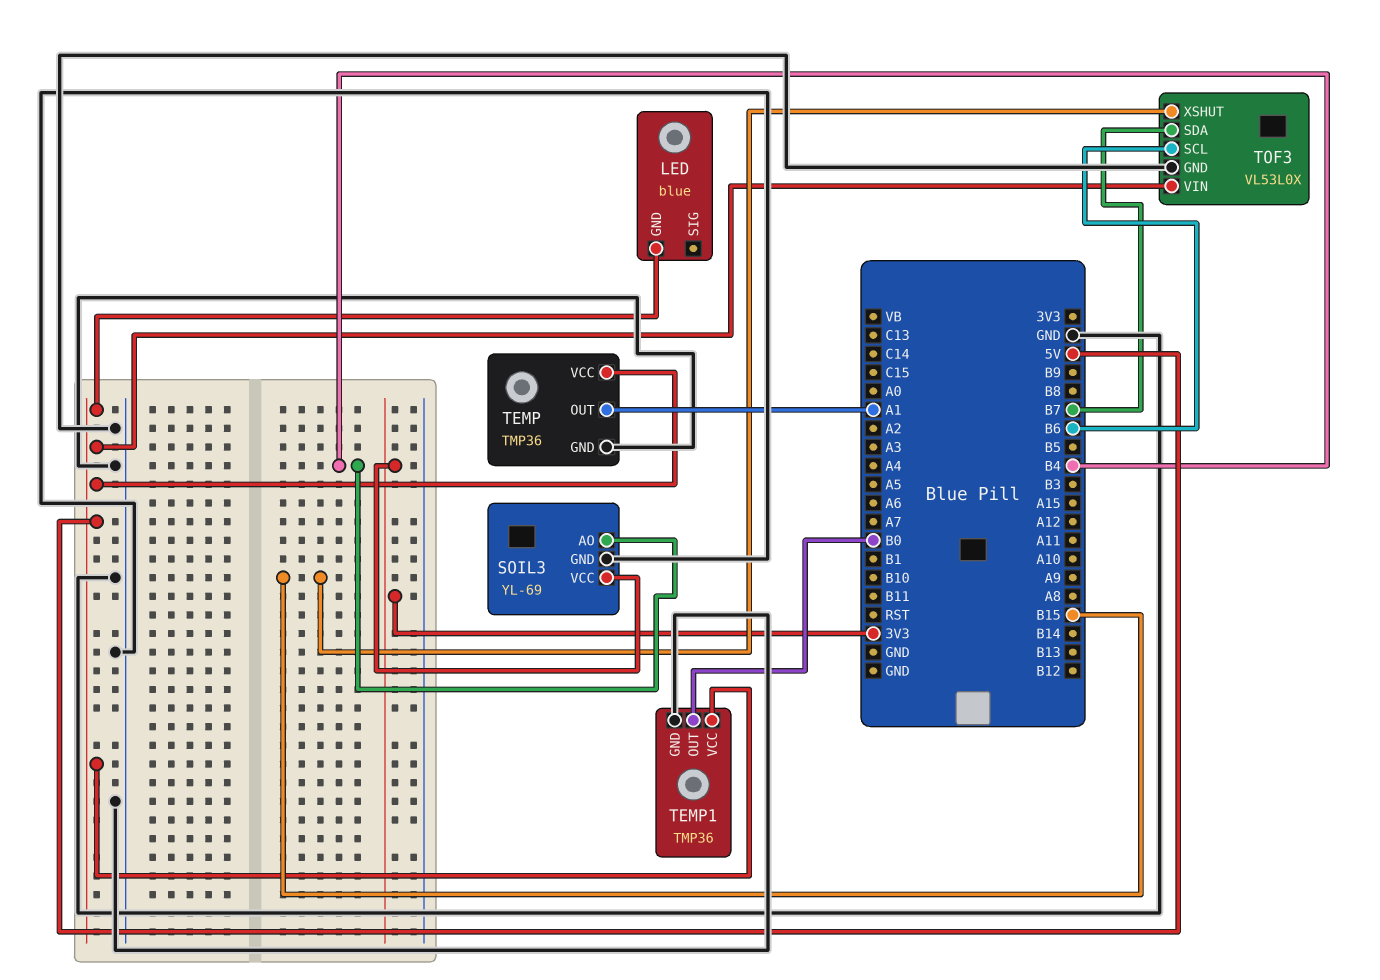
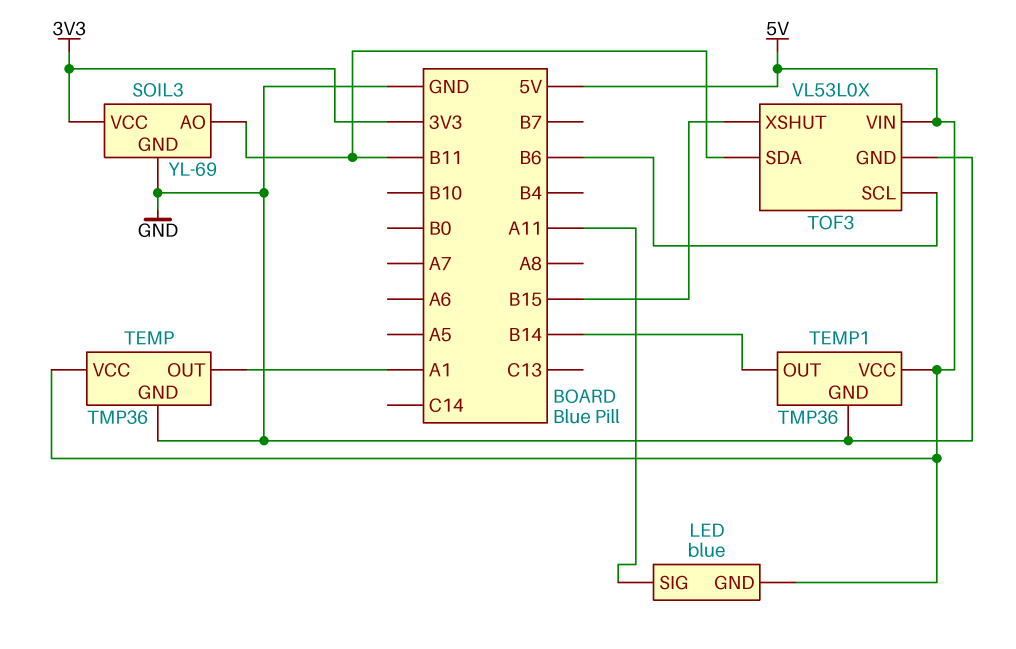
LED pin SIG: none -> A11
SOIL3 pin AO: B4 -> B11
TEMP1 pin OUT: B0 -> B14
TOF3 pin SDA: B7 -> B11

